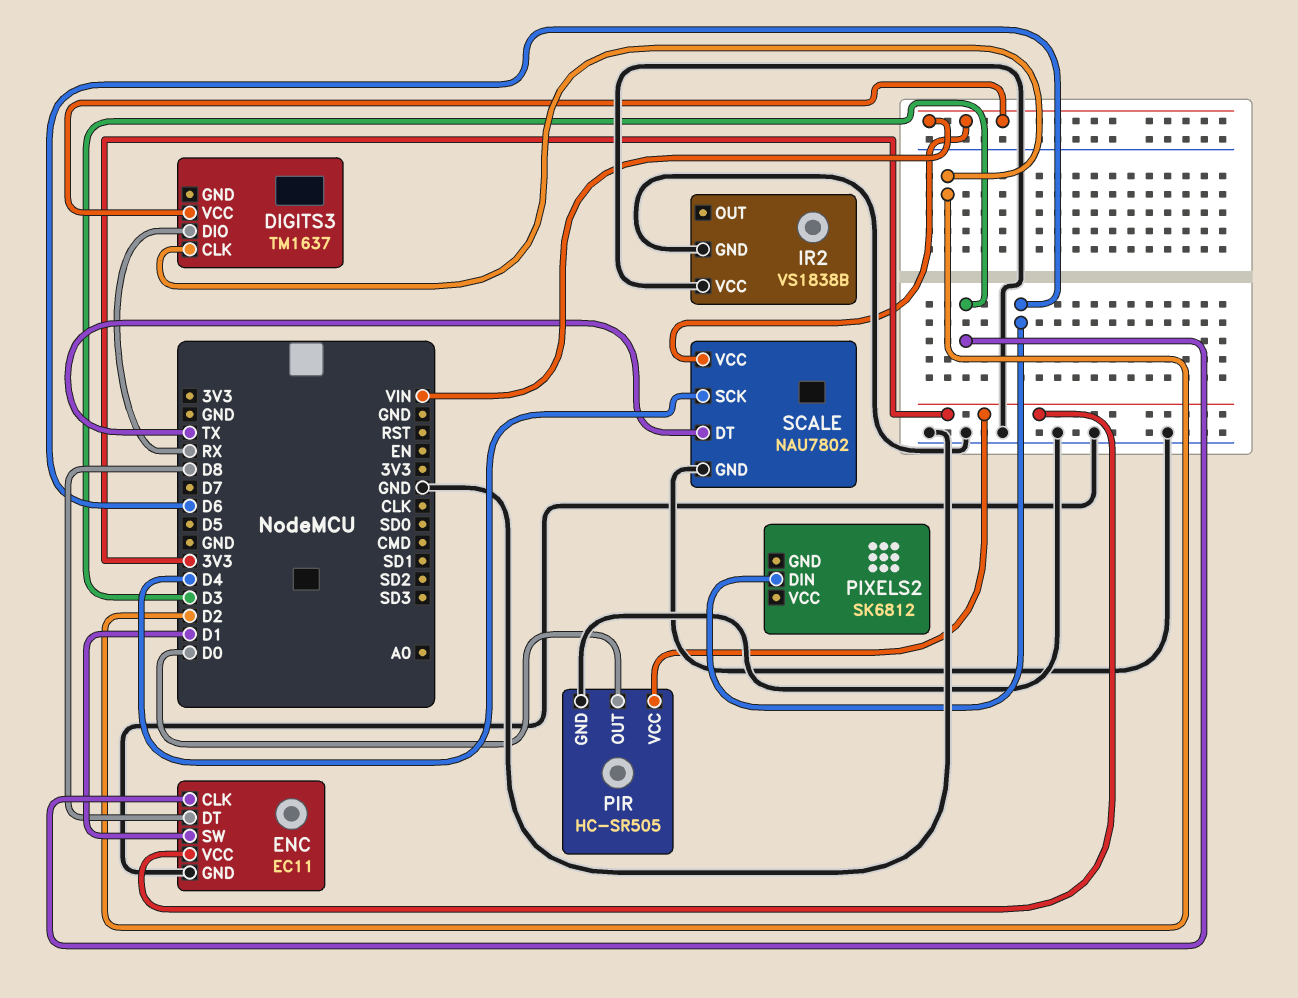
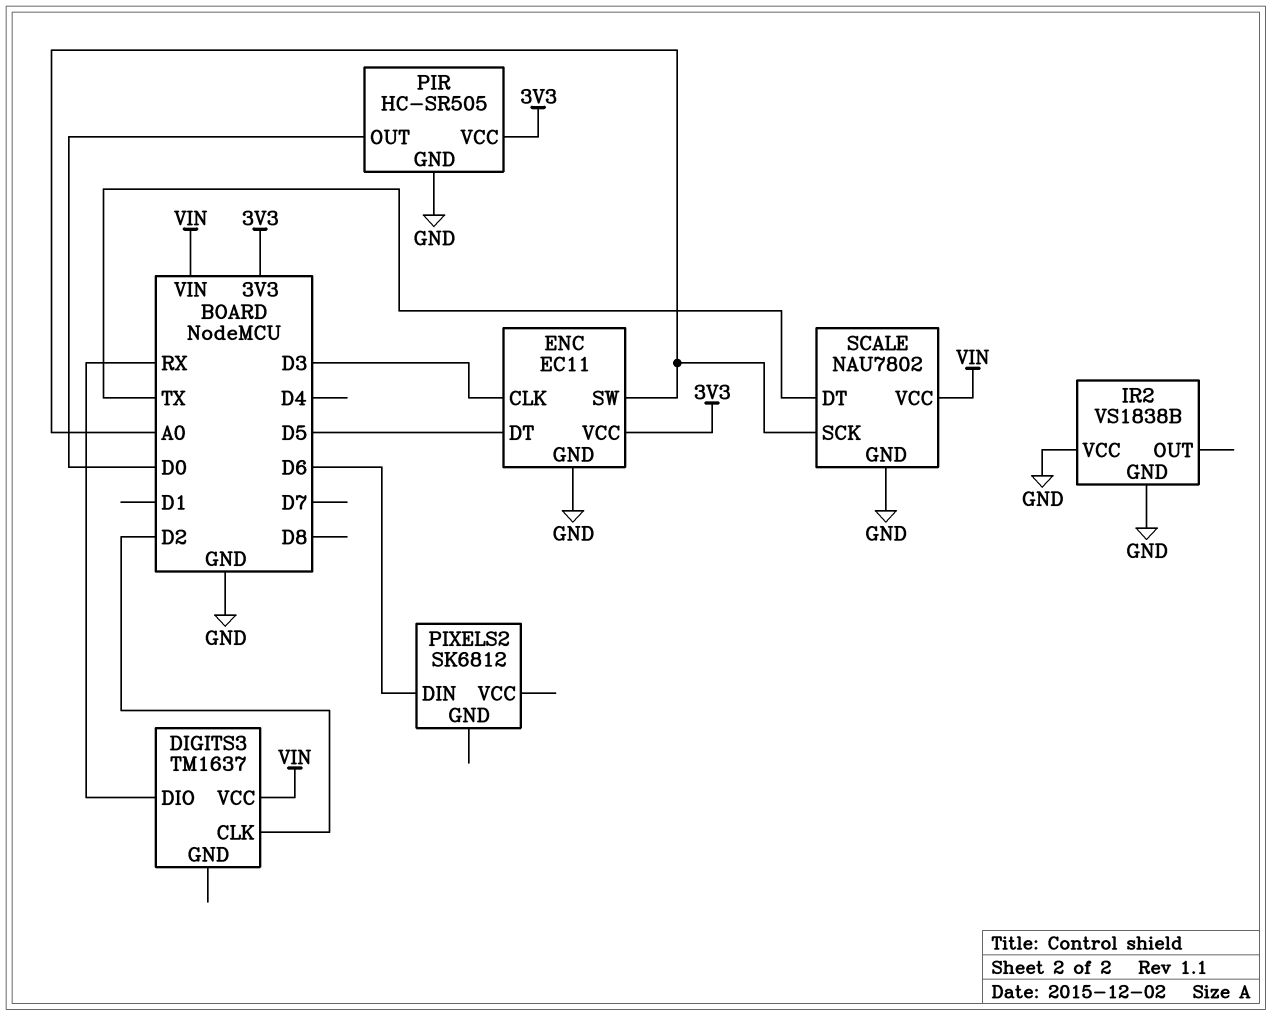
ENC pin DT: D8 -> D5
ENC pin SW: D1 -> A0
SCALE pin SCK: D4 -> A0

